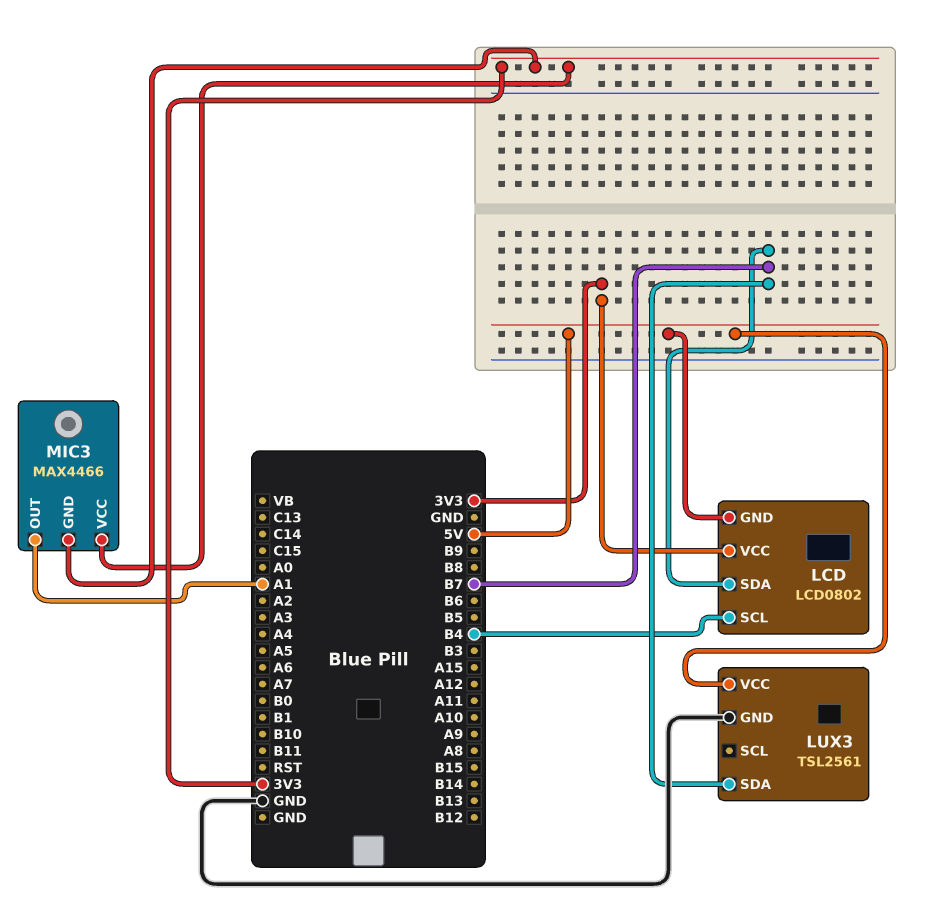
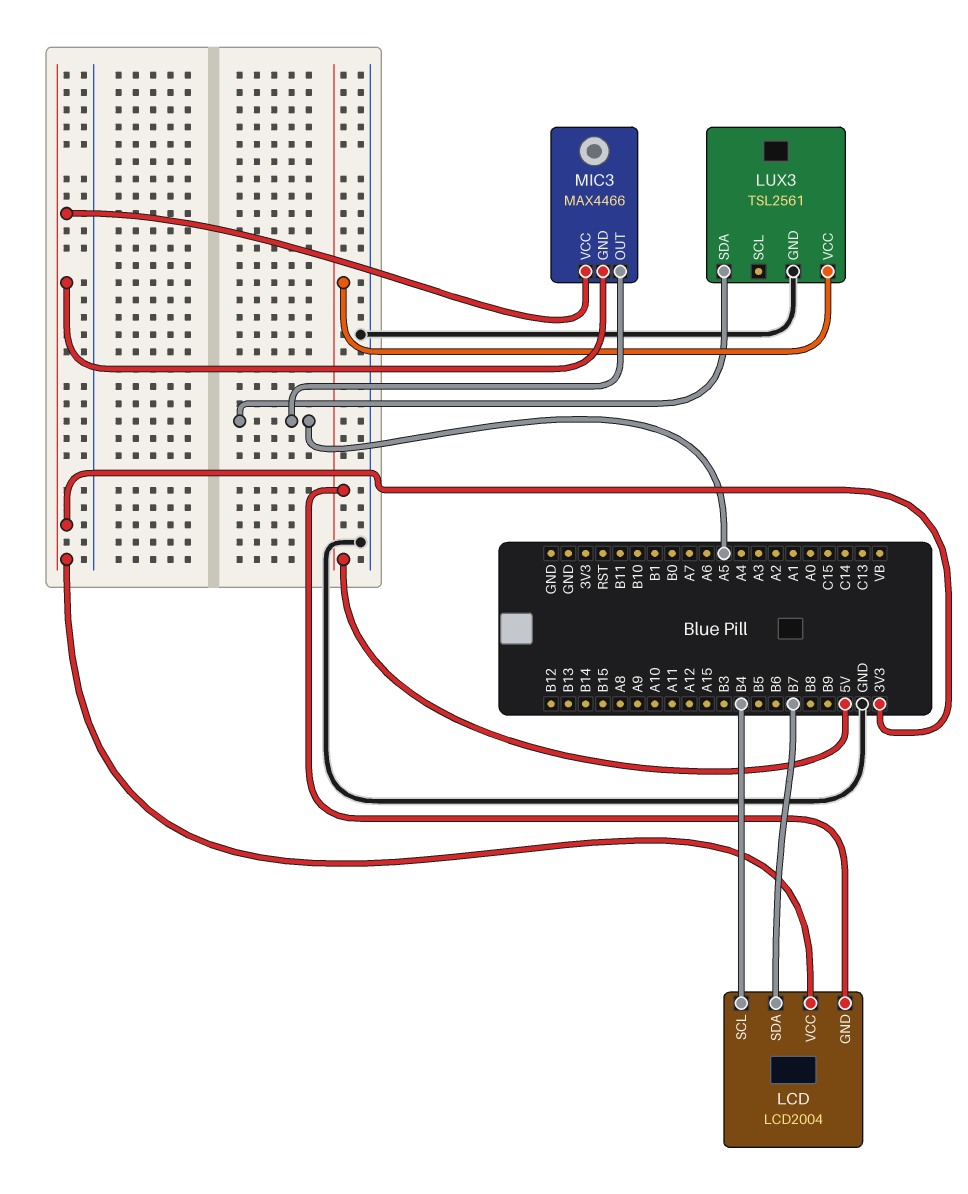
LCD: LCD0802 -> LCD2004
LUX3 pin SDA: B7 -> A5
MIC3 pin OUT: A1 -> A5

